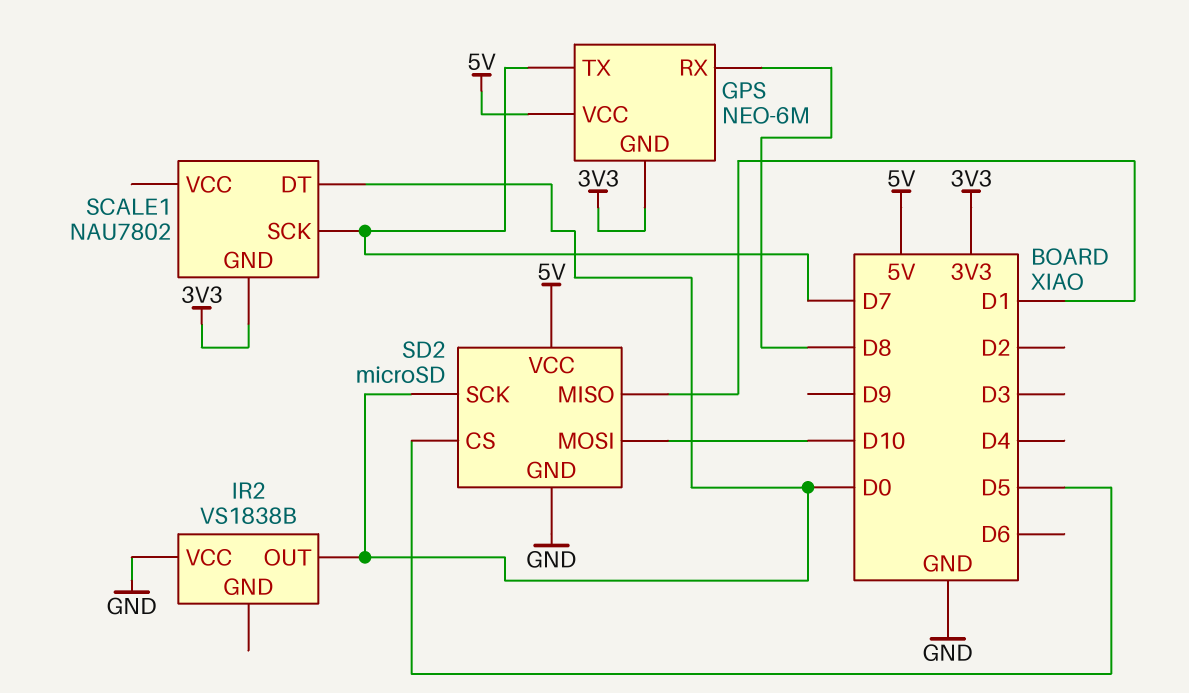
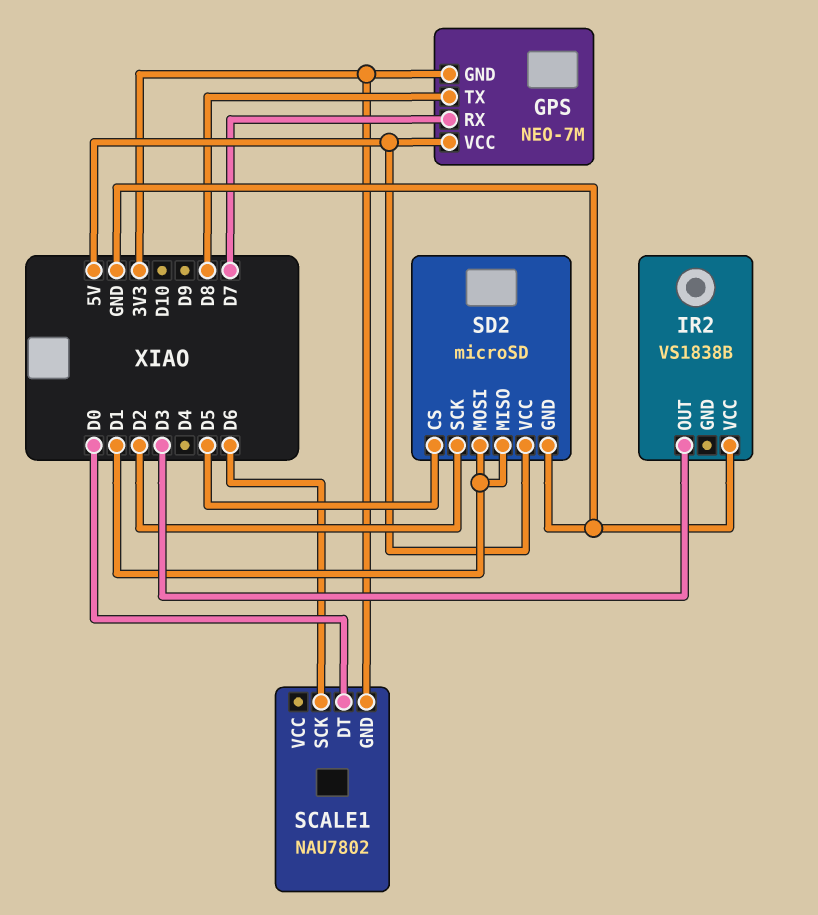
GPS: NEO-6M -> NEO-7M
GPS pin RX: D8 -> D7
GPS pin TX: D7 -> D8
IR2 pin OUT: D0 -> D3
SCALE1 pin SCK: D7 -> D6
SD2 pin MOSI: D10 -> D1
SD2 pin SCK: D0 -> D2

